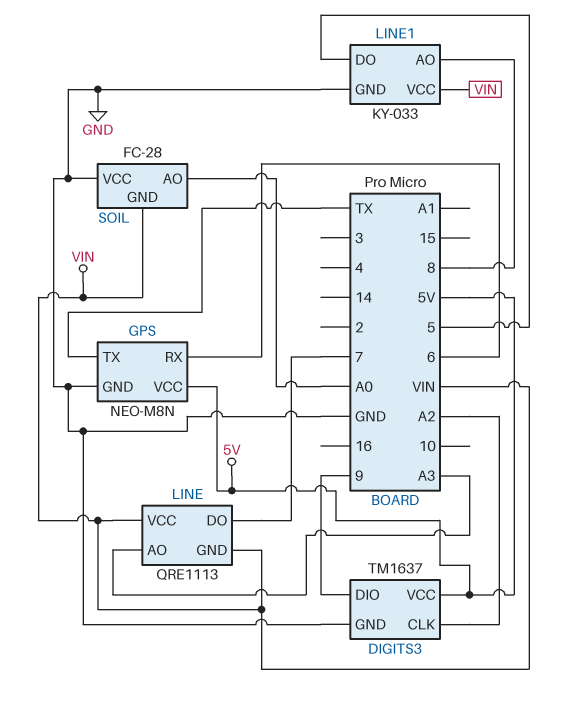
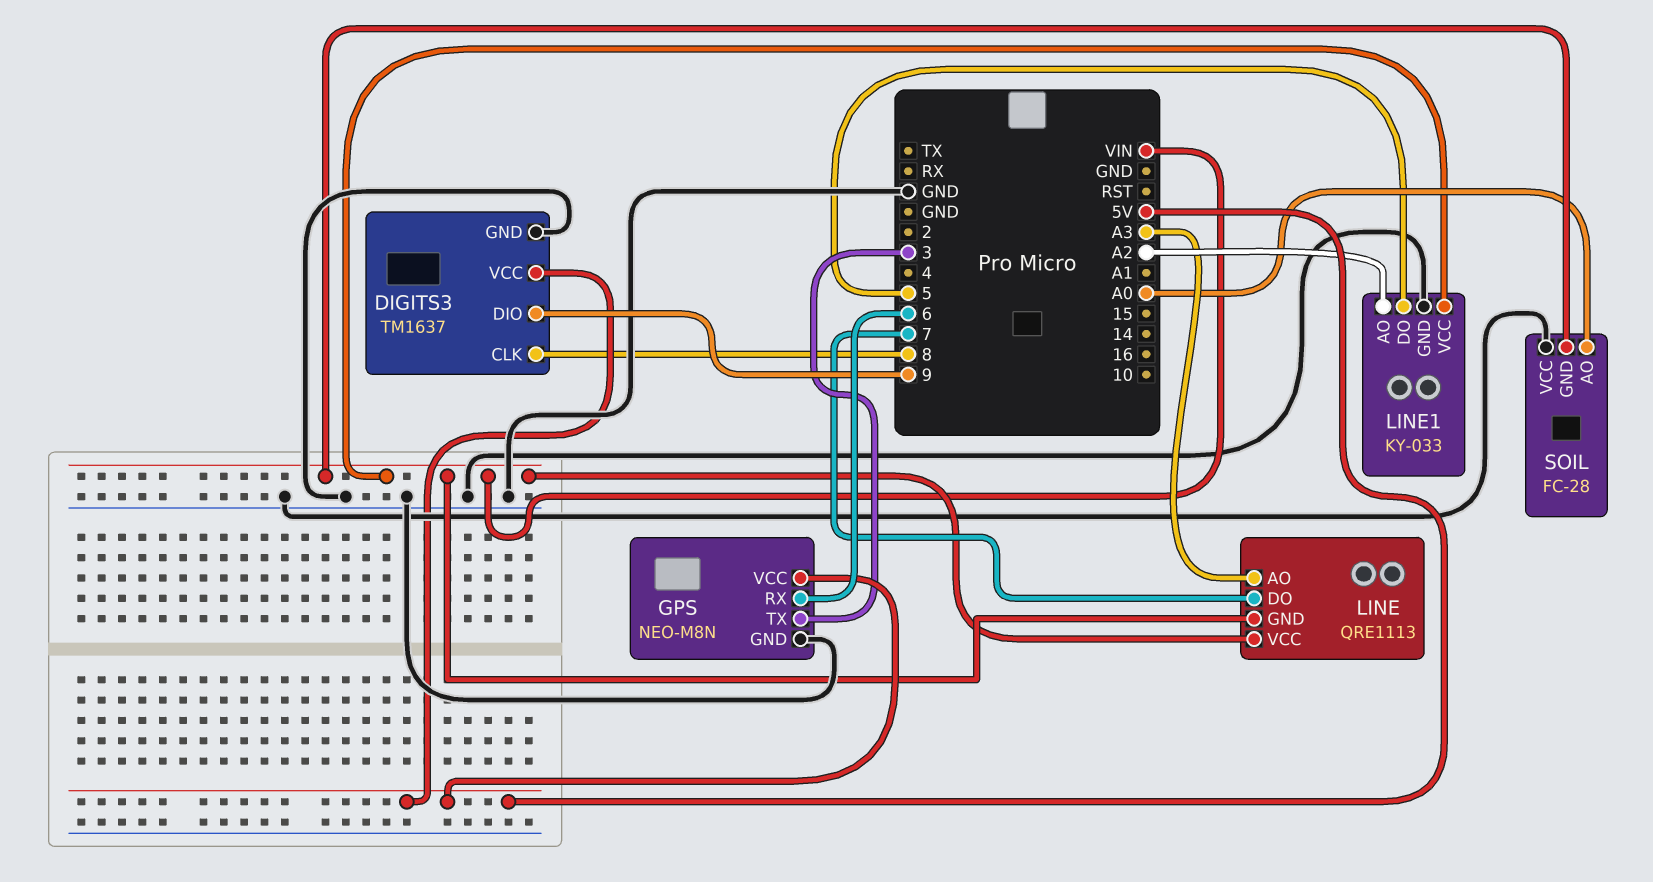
DIGITS3 pin CLK: A2 -> 8
GPS pin TX: TX -> 3
LINE1 pin AO: 8 -> A2

